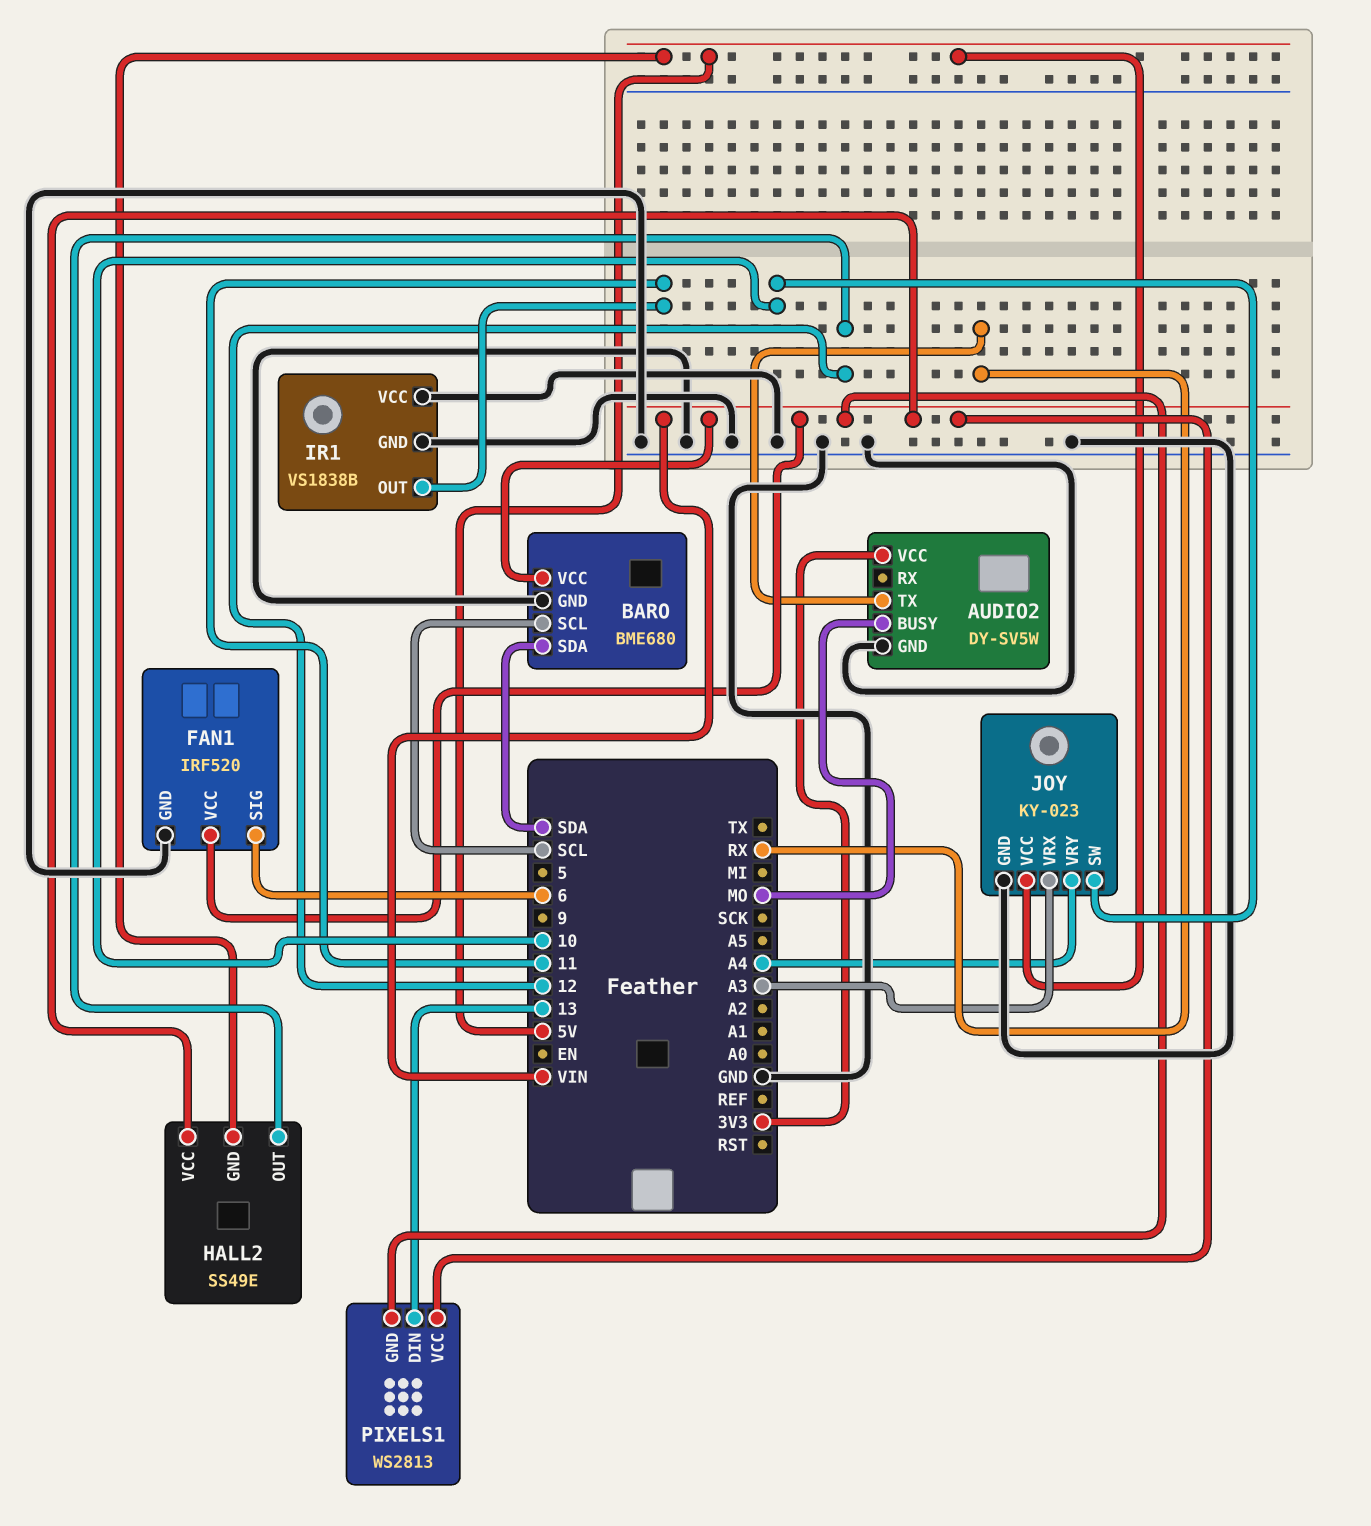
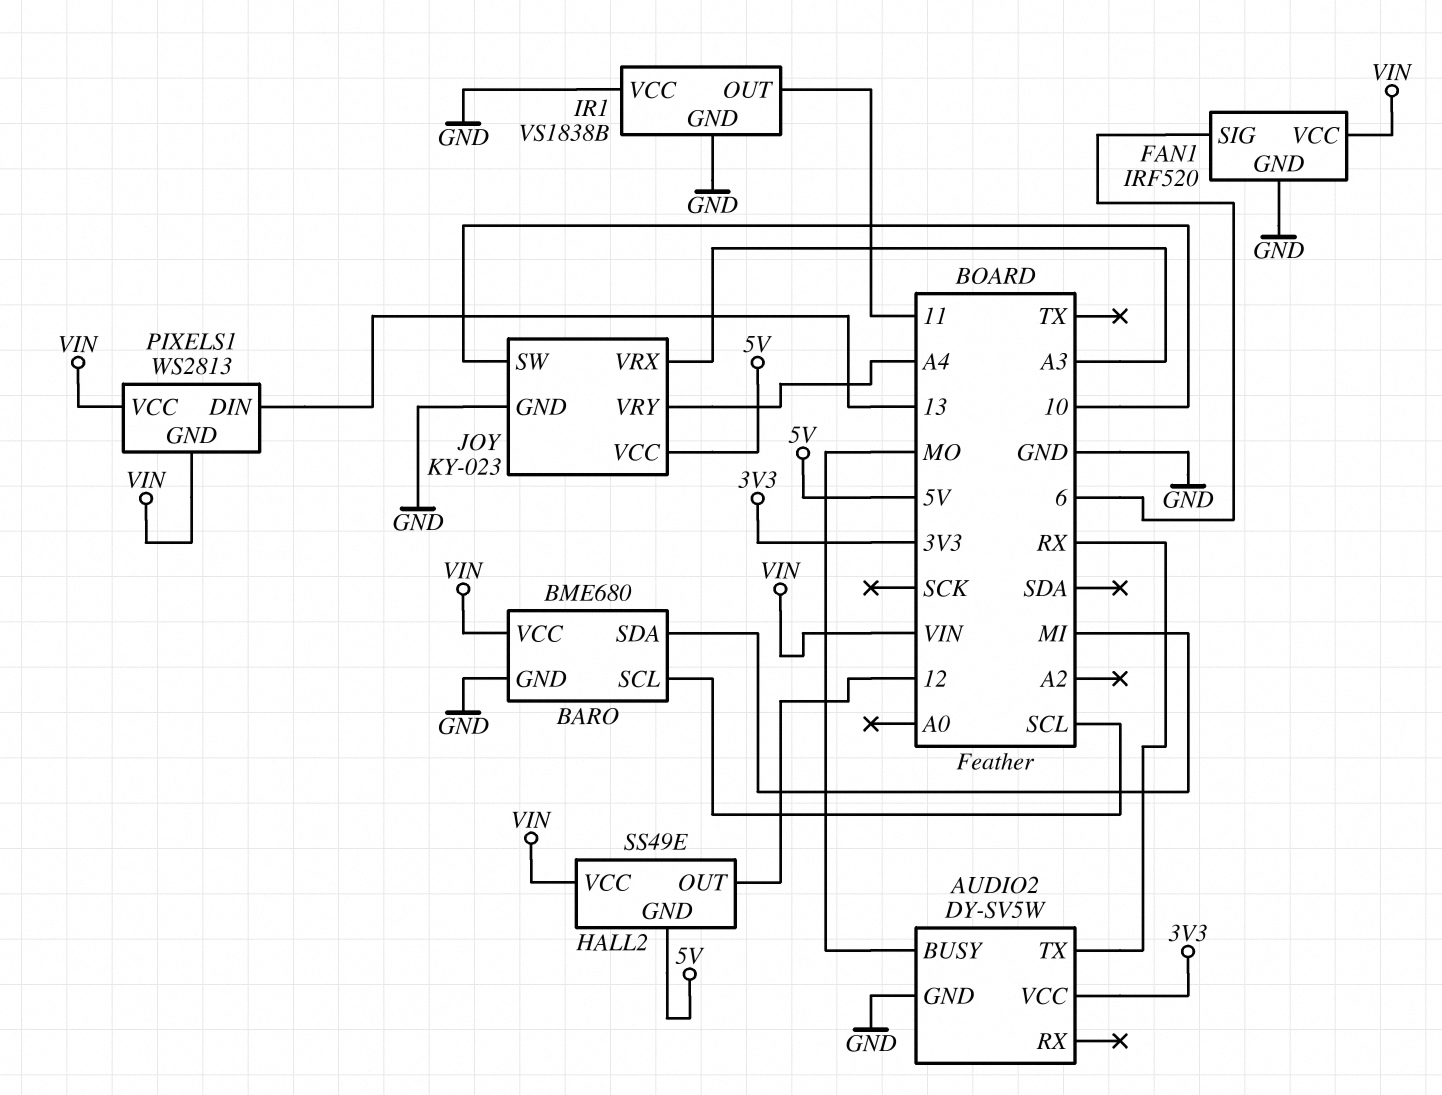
BARO pin SDA: SDA -> MI

